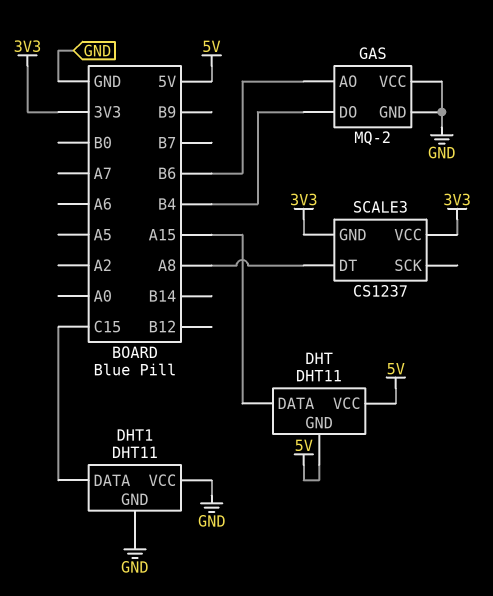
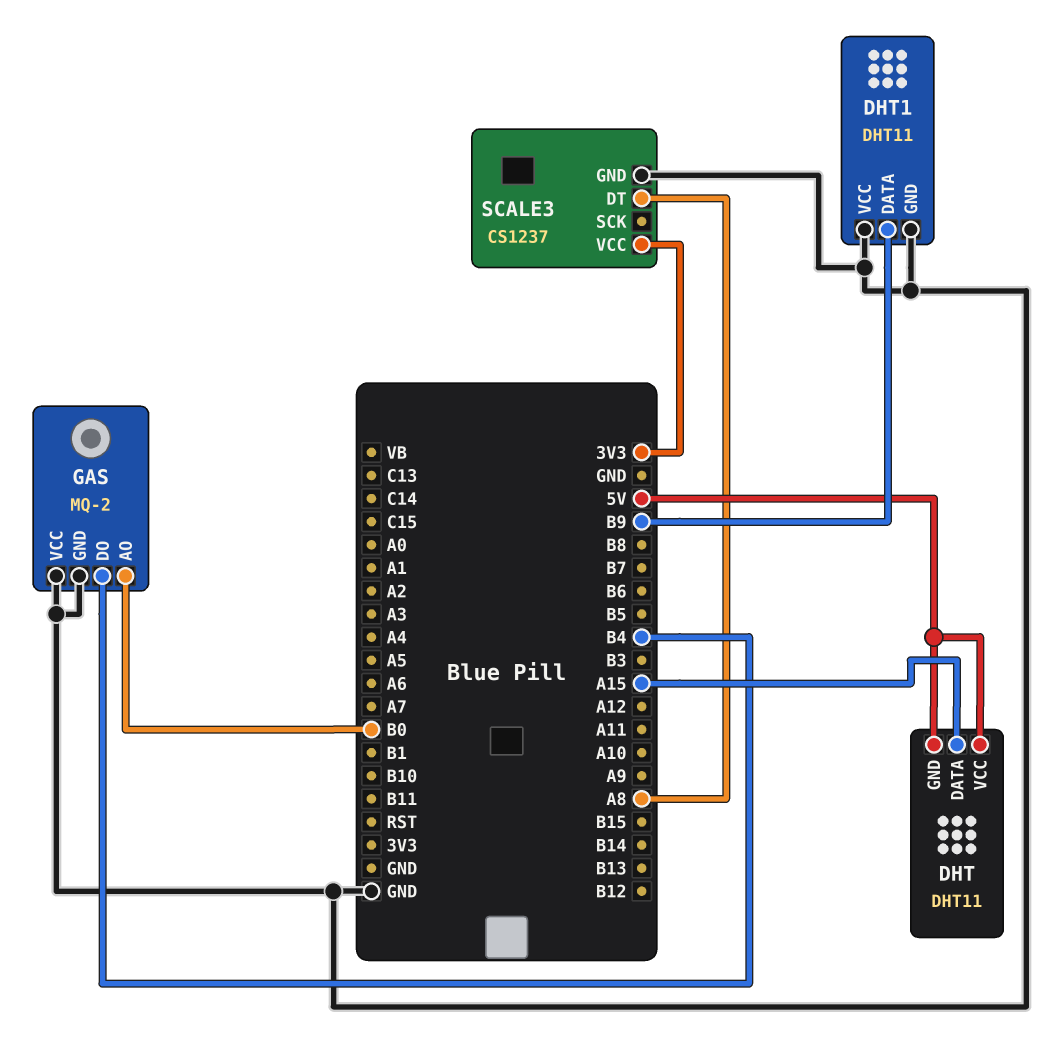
DHT1 pin DATA: C15 -> B9
GAS pin AO: B6 -> B0
SCALE3 pin GND: 3V3 -> GND

